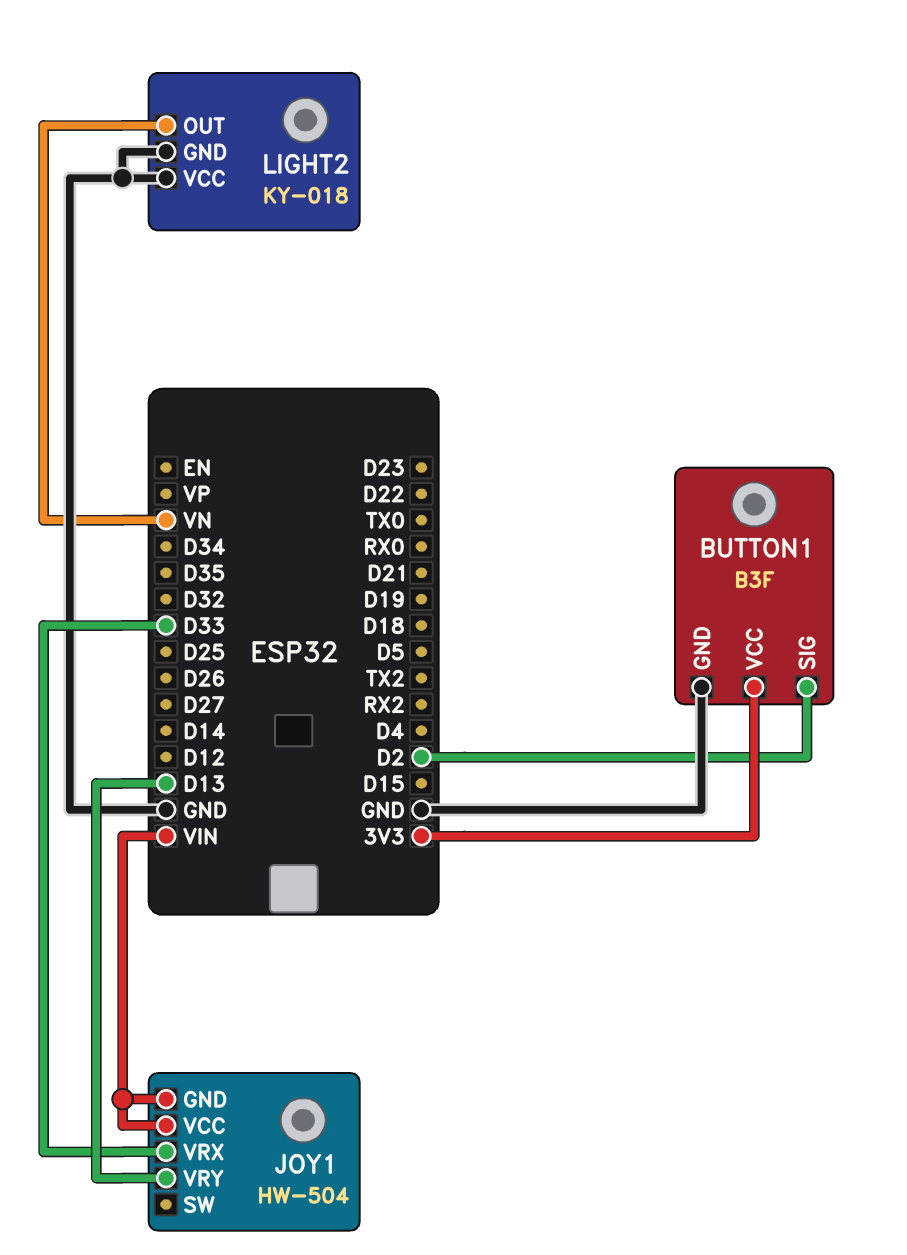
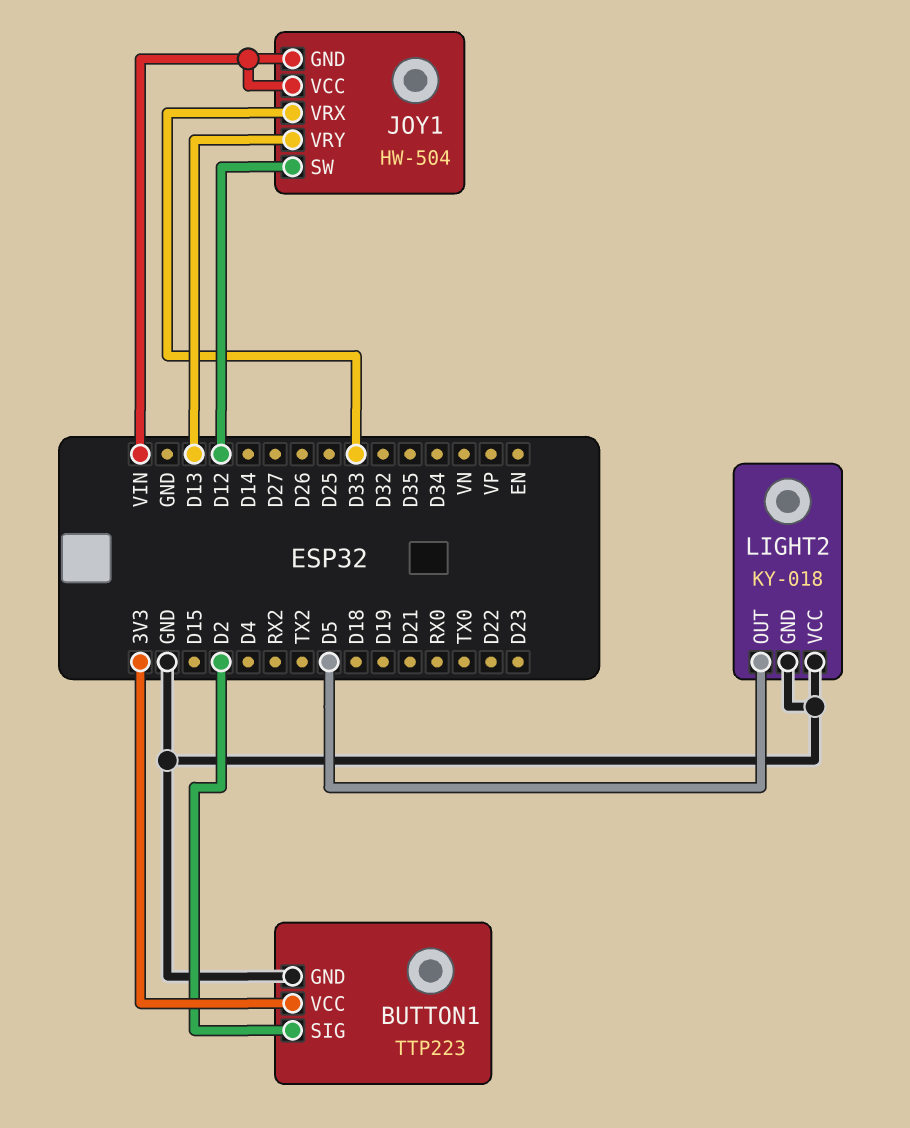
BUTTON1: B3F -> TTP223
JOY1 pin SW: none -> D12
LIGHT2 pin OUT: VN -> D5

